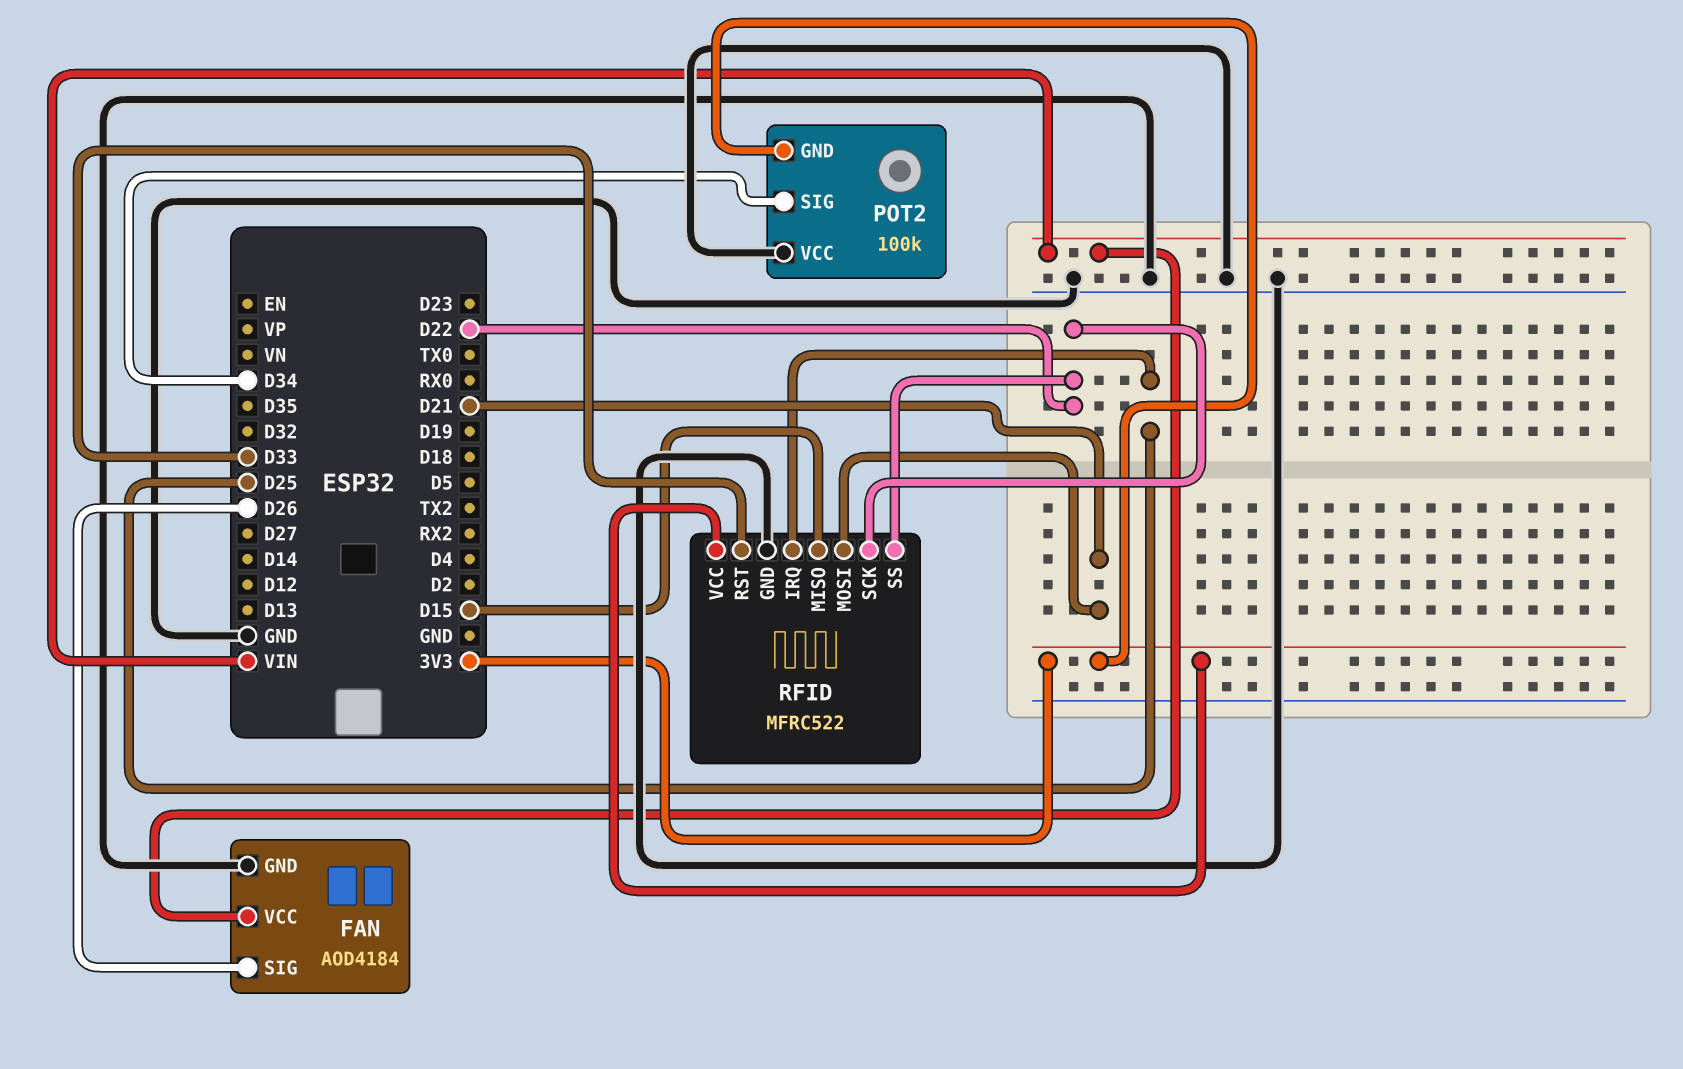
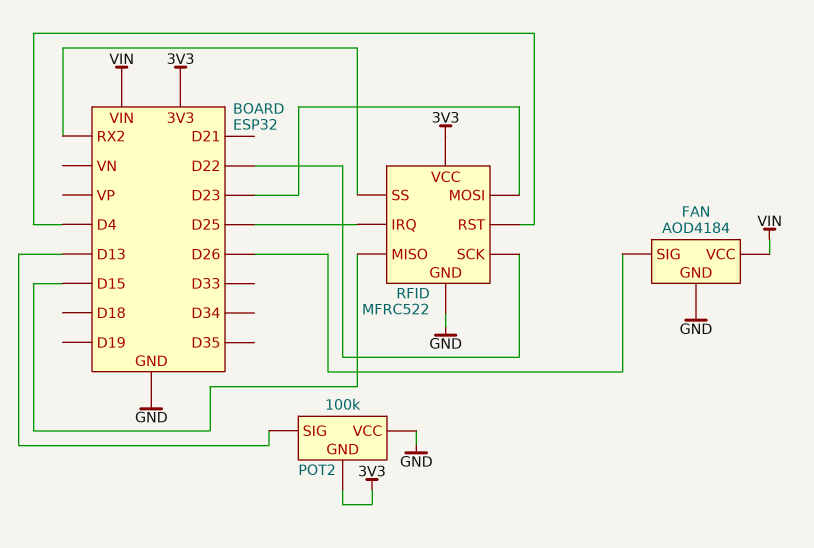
POT2 pin SIG: D34 -> D13
RFID pin MOSI: D21 -> D23
RFID pin RST: D33 -> D4
RFID pin SS: D22 -> RX2

